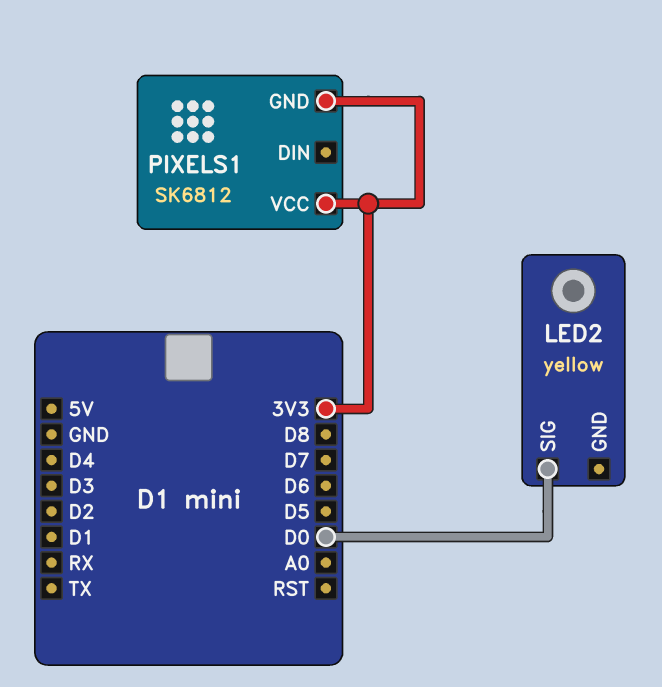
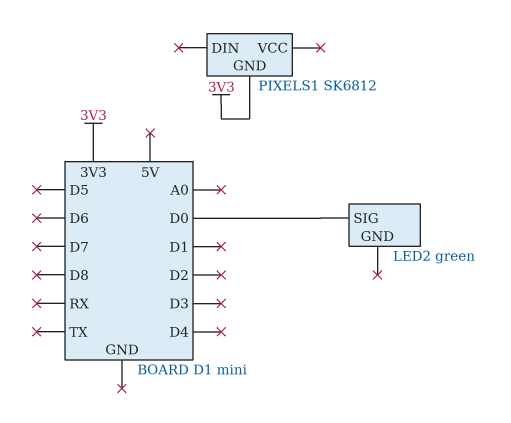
LED2: yellow -> green
PIXELS1 pin VCC: 3V3 -> none

